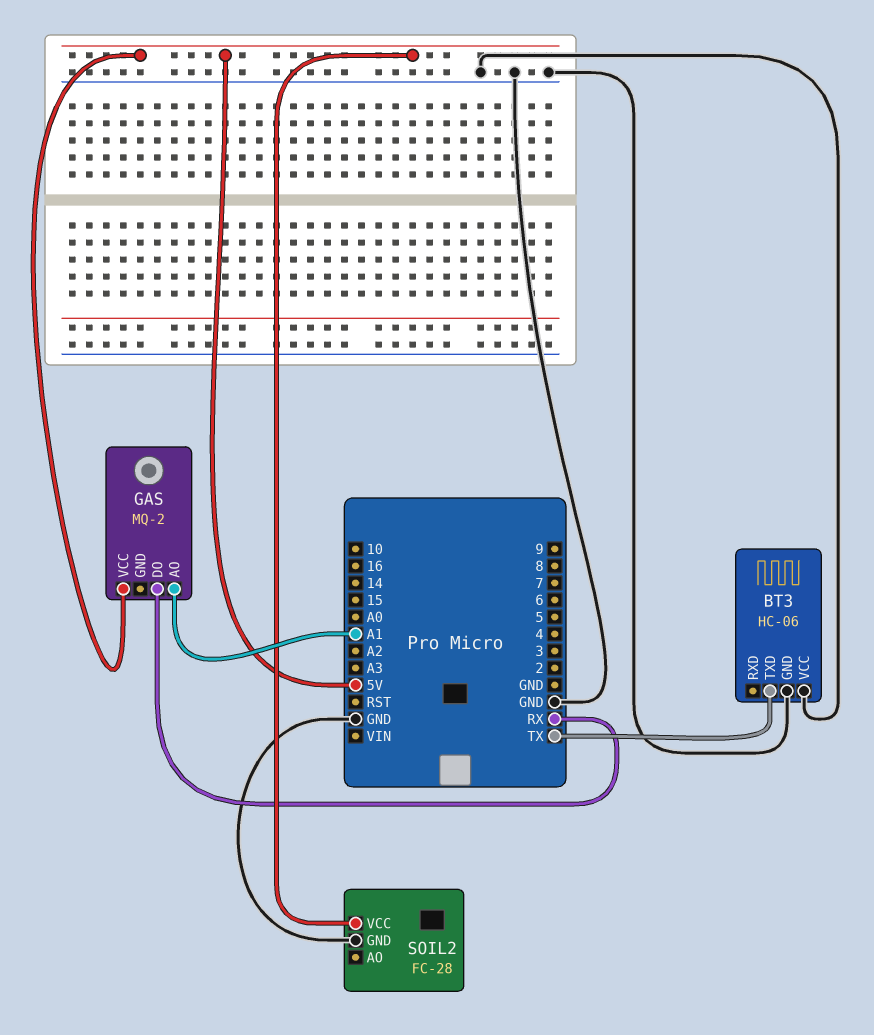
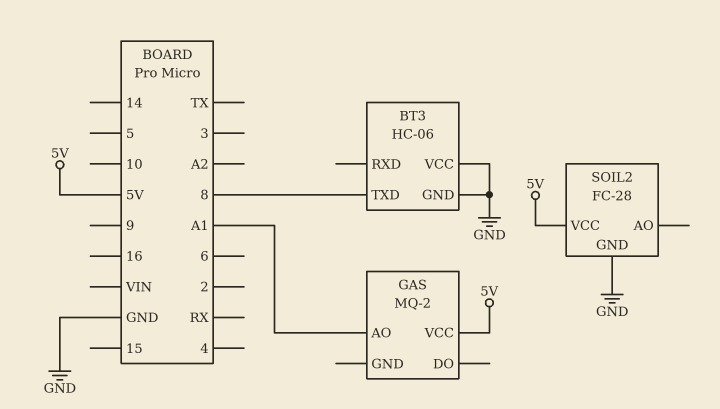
BT3 pin TXD: TX -> 8
GAS pin DO: RX -> none

